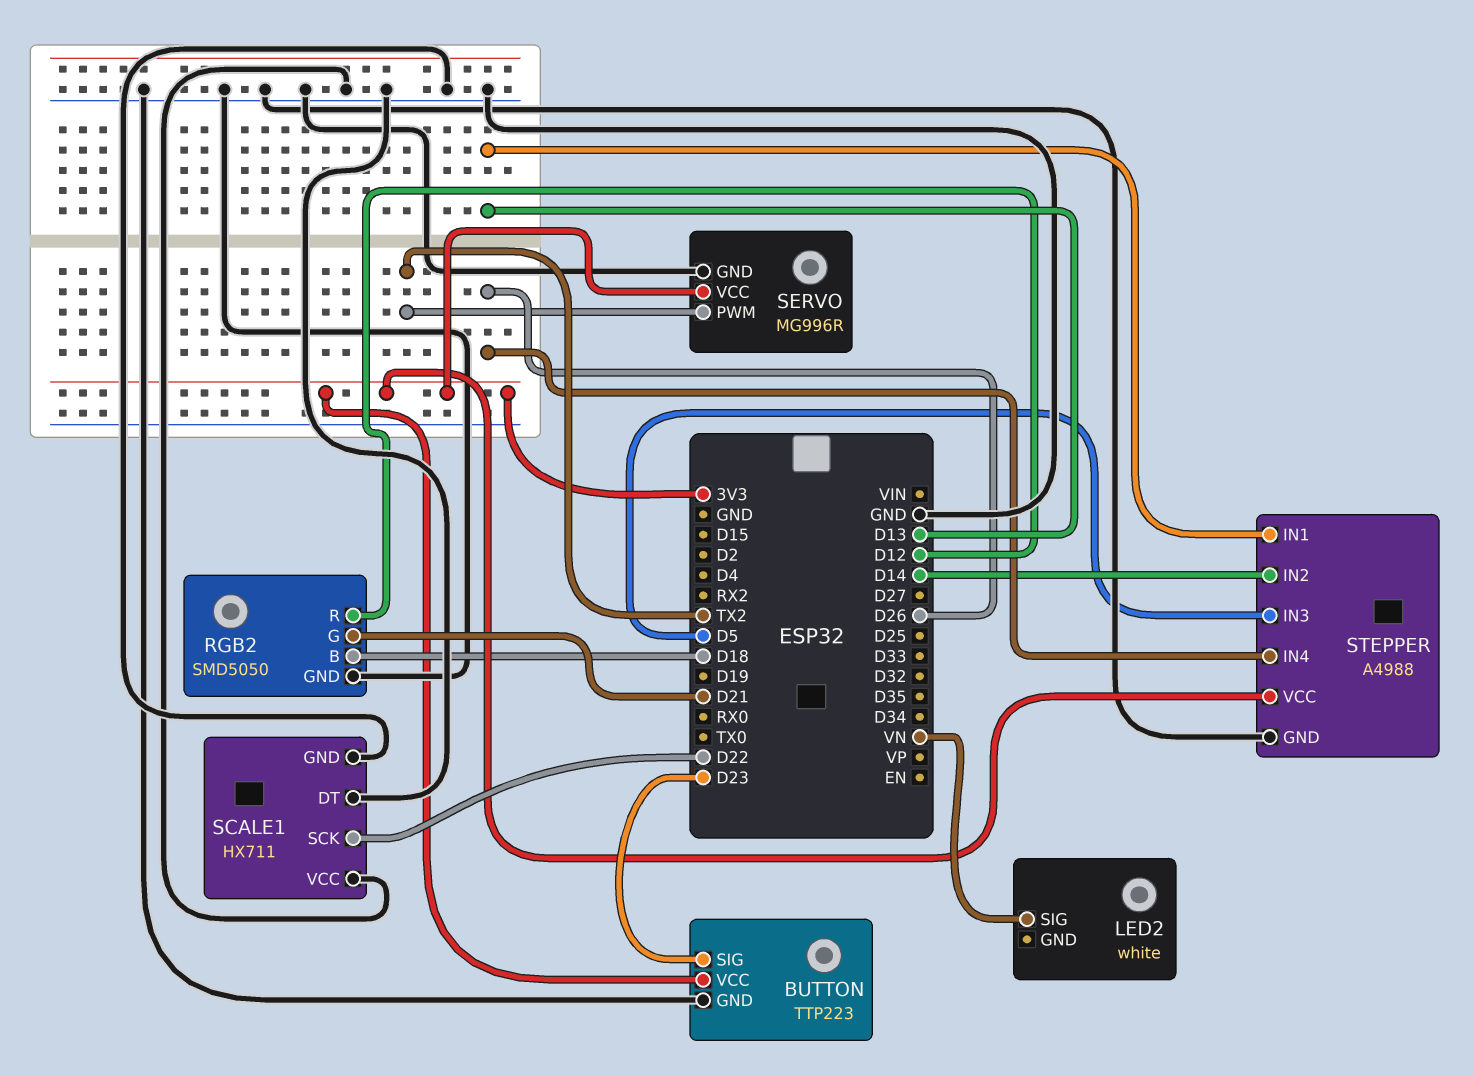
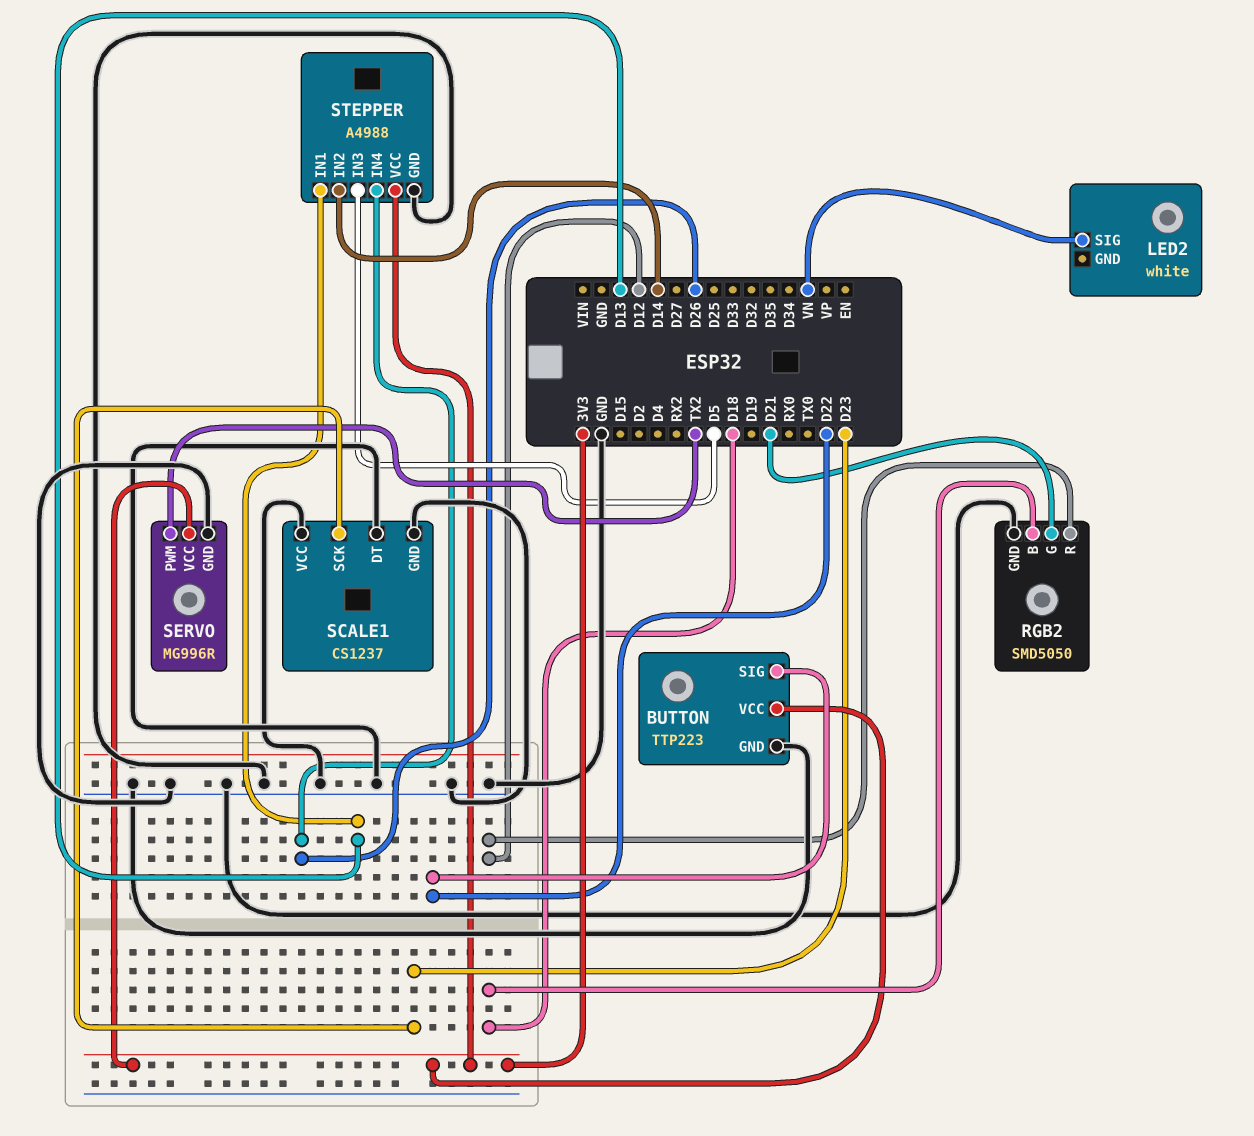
BUTTON pin SIG: D23 -> D22
SCALE1: HX711 -> CS1237
SCALE1 pin SCK: D22 -> D23

